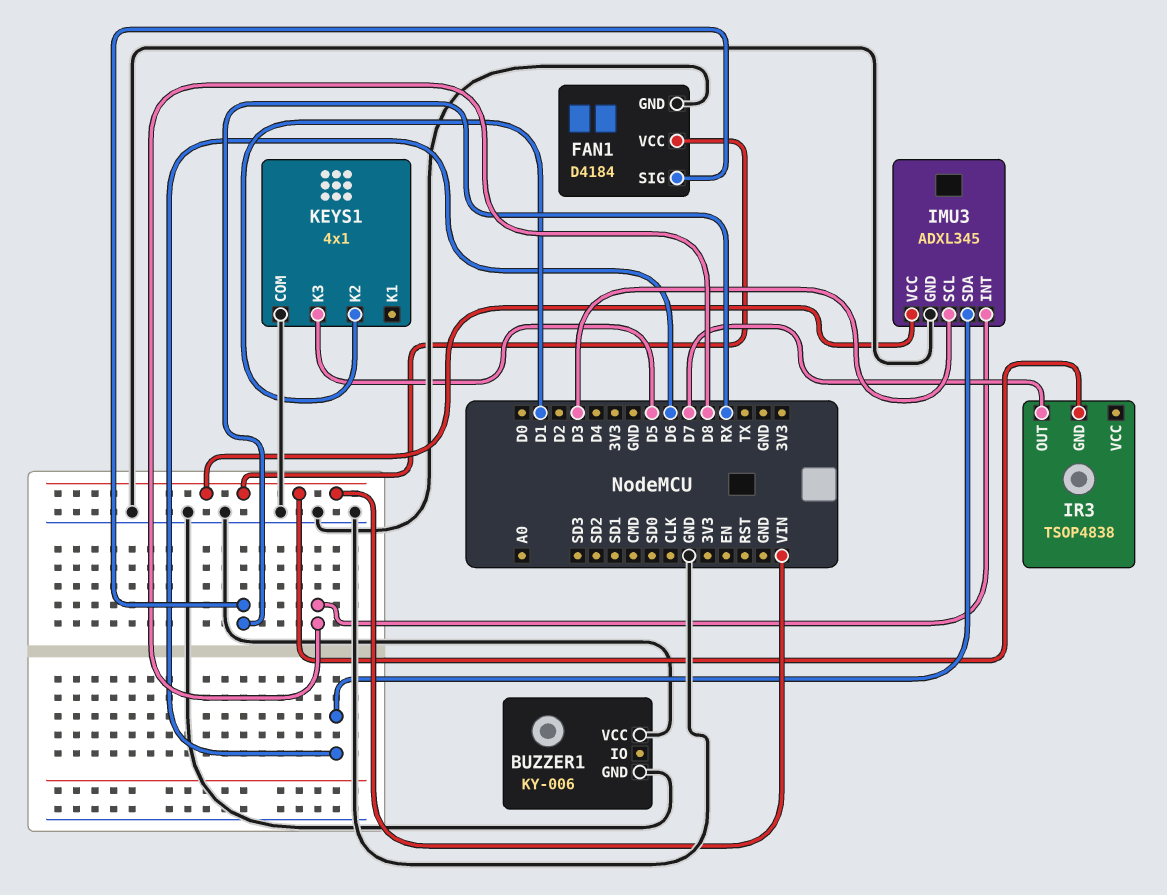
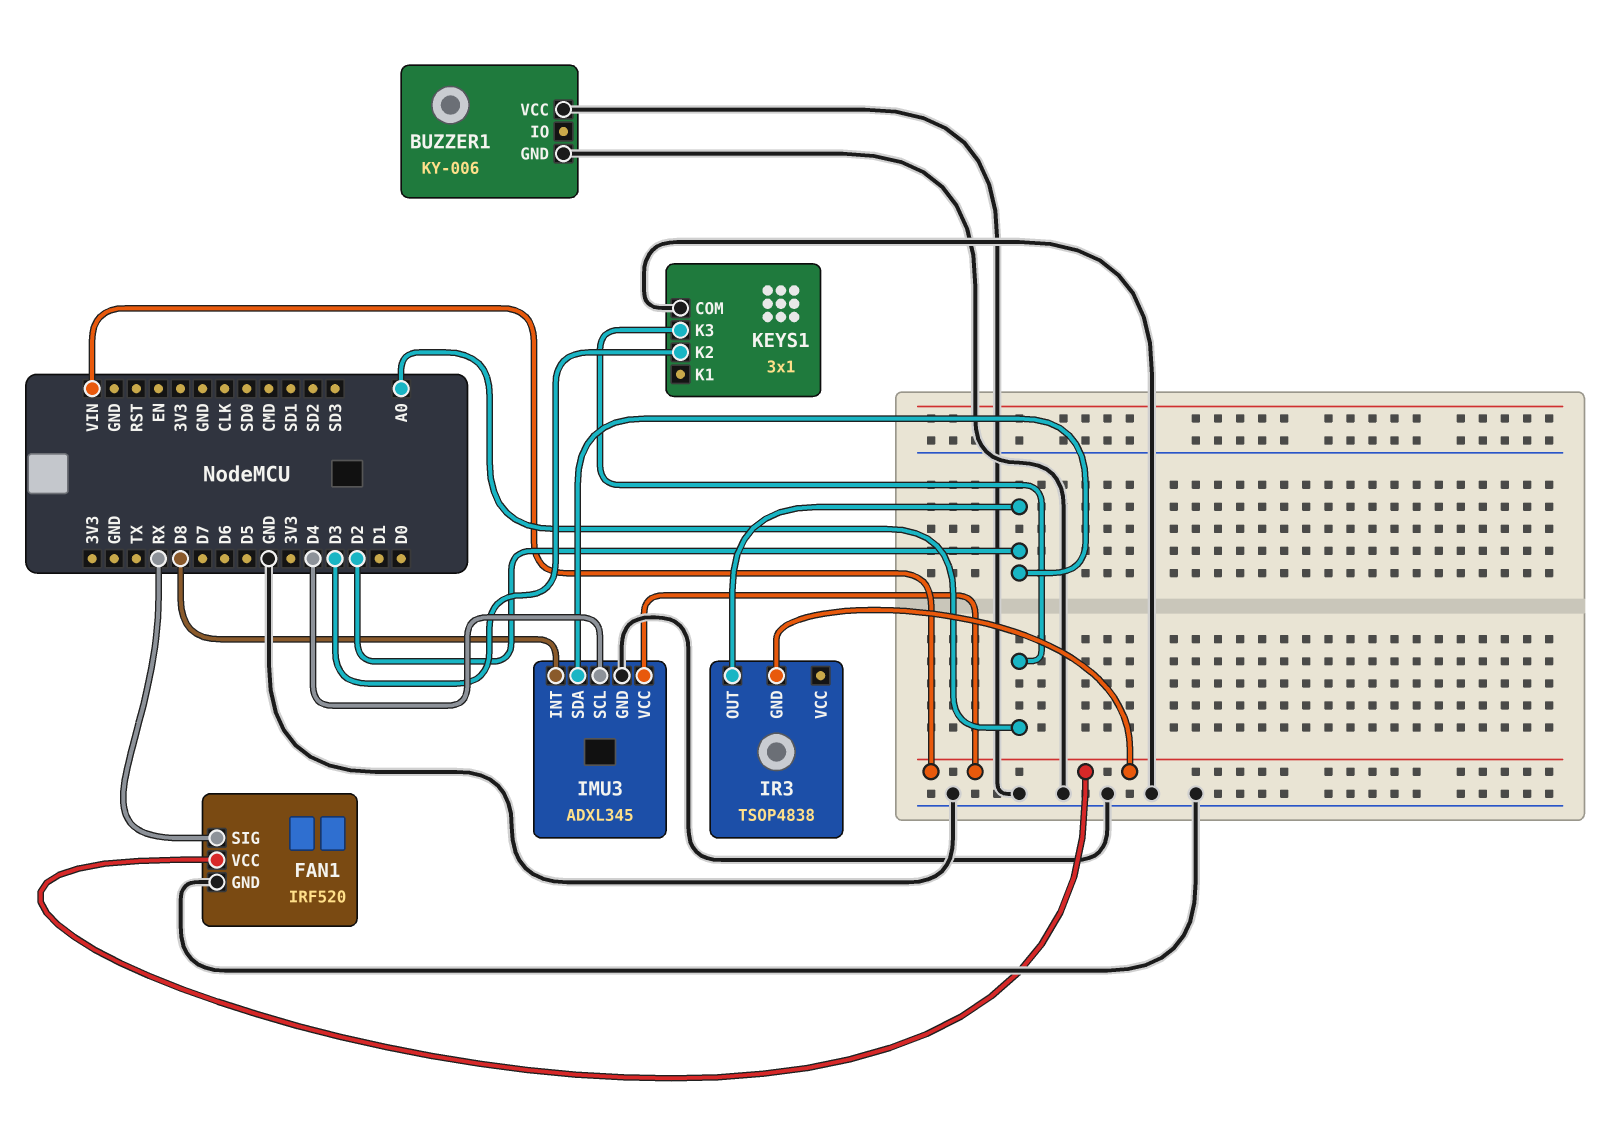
FAN1: D4184 -> IRF520
IMU3 pin SCL: D3 -> D4
IMU3 pin SDA: D6 -> D2
IR3 pin OUT: D7 -> D2
KEYS1: 4x1 -> 3x1
KEYS1 pin K2: D1 -> D3
KEYS1 pin K3: D5 -> A0

